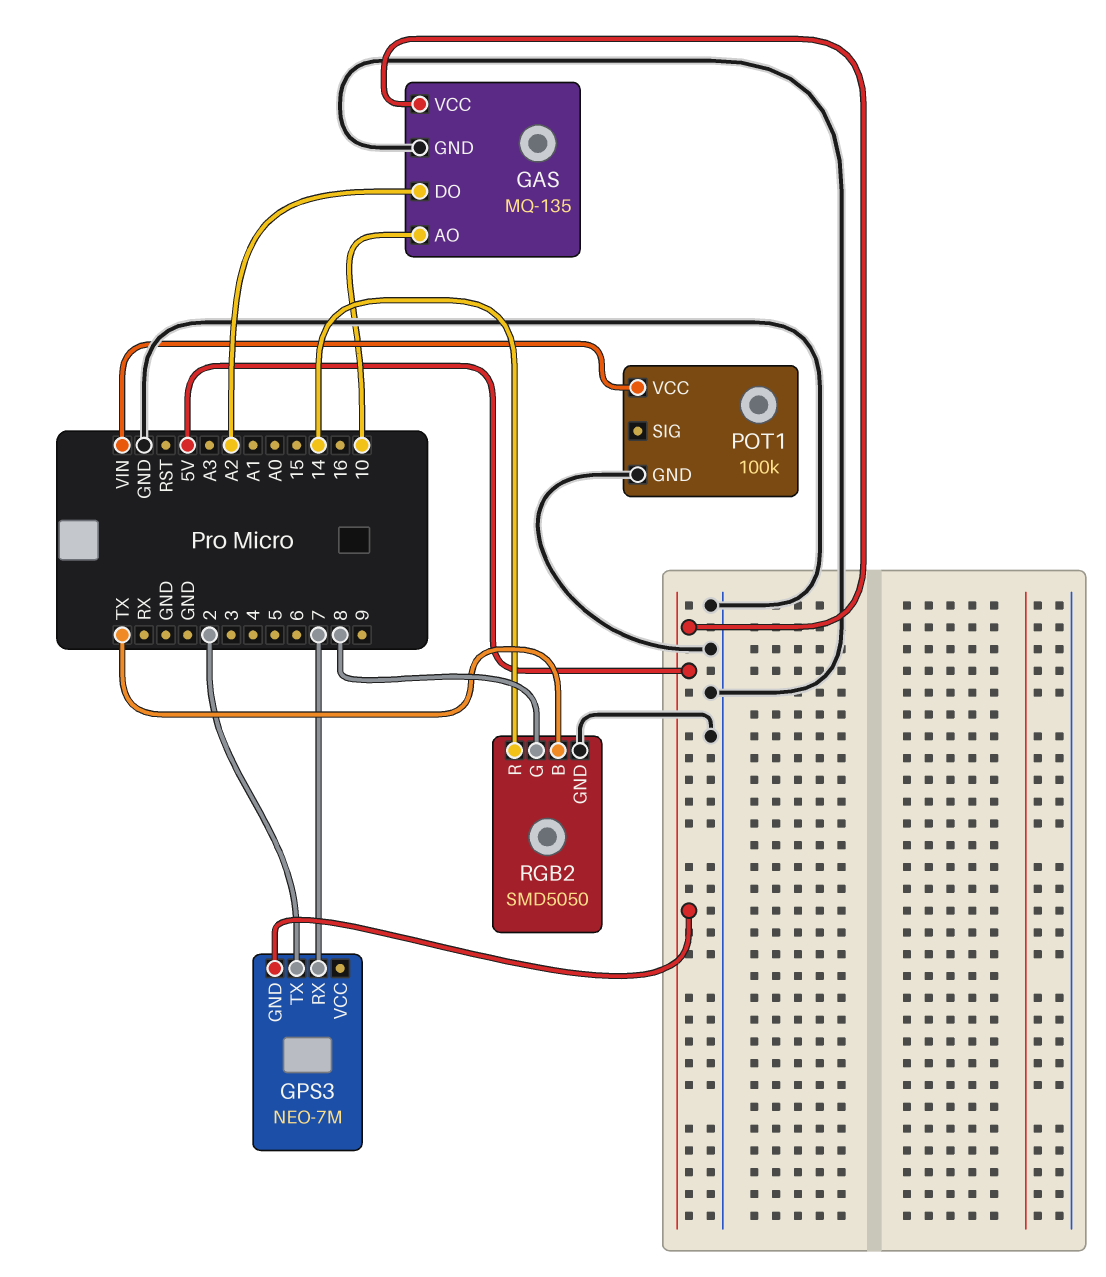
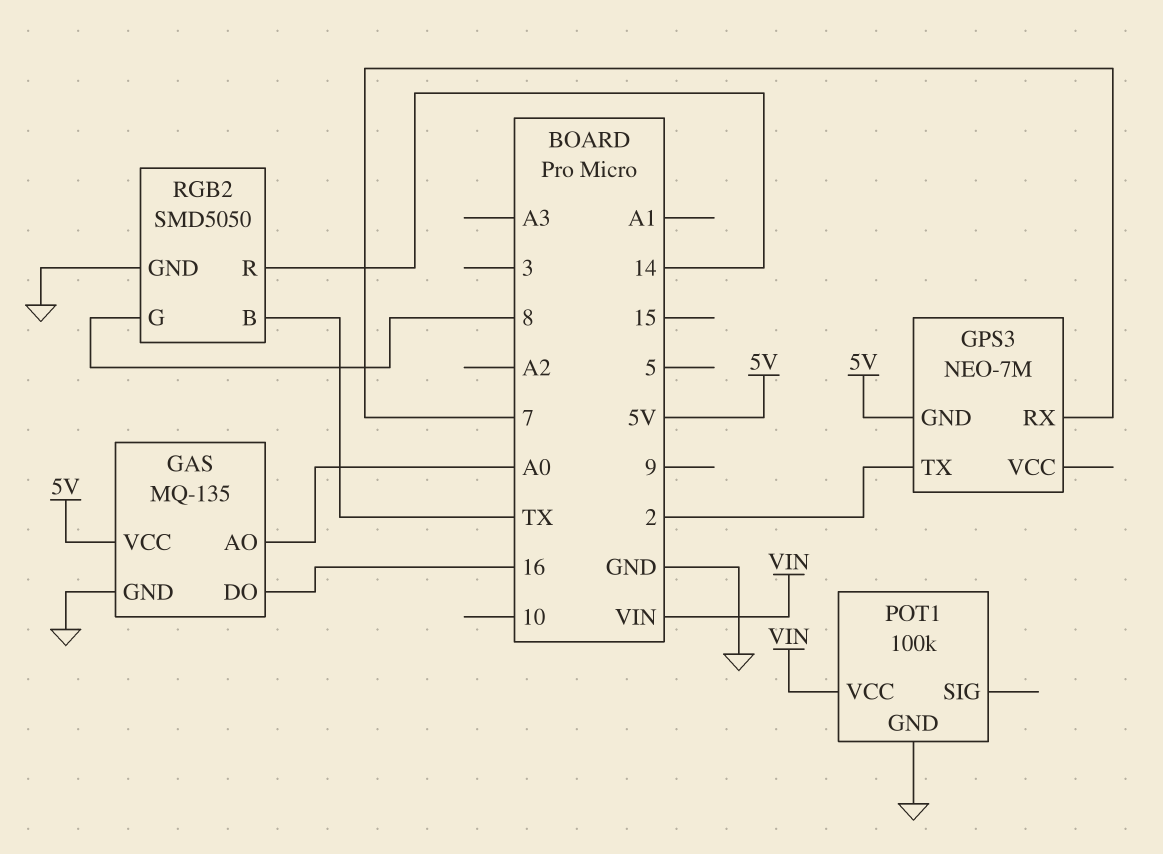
GAS pin AO: 10 -> A0
GAS pin DO: A2 -> 16

